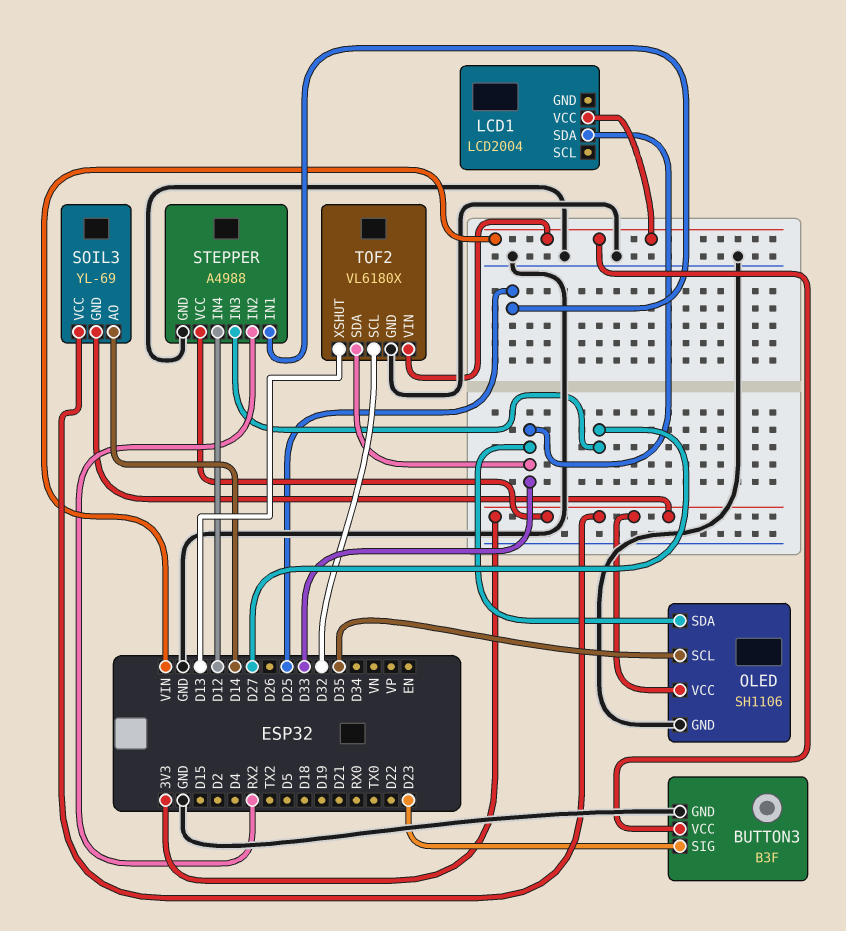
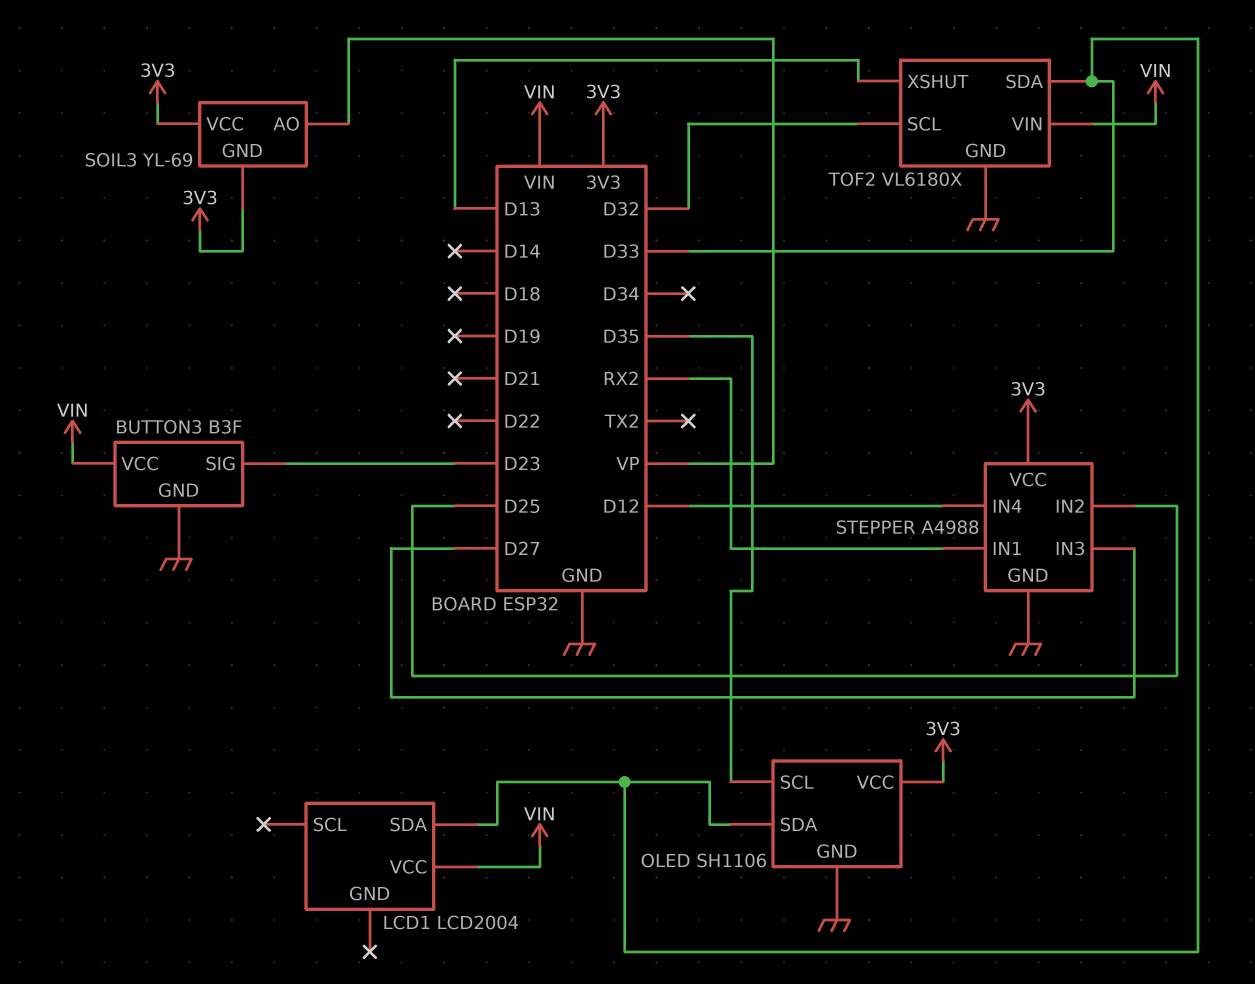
SOIL3 pin AO: D14 -> VP
STEPPER pin IN1: D25 -> RX2
STEPPER pin IN2: RX2 -> D25

